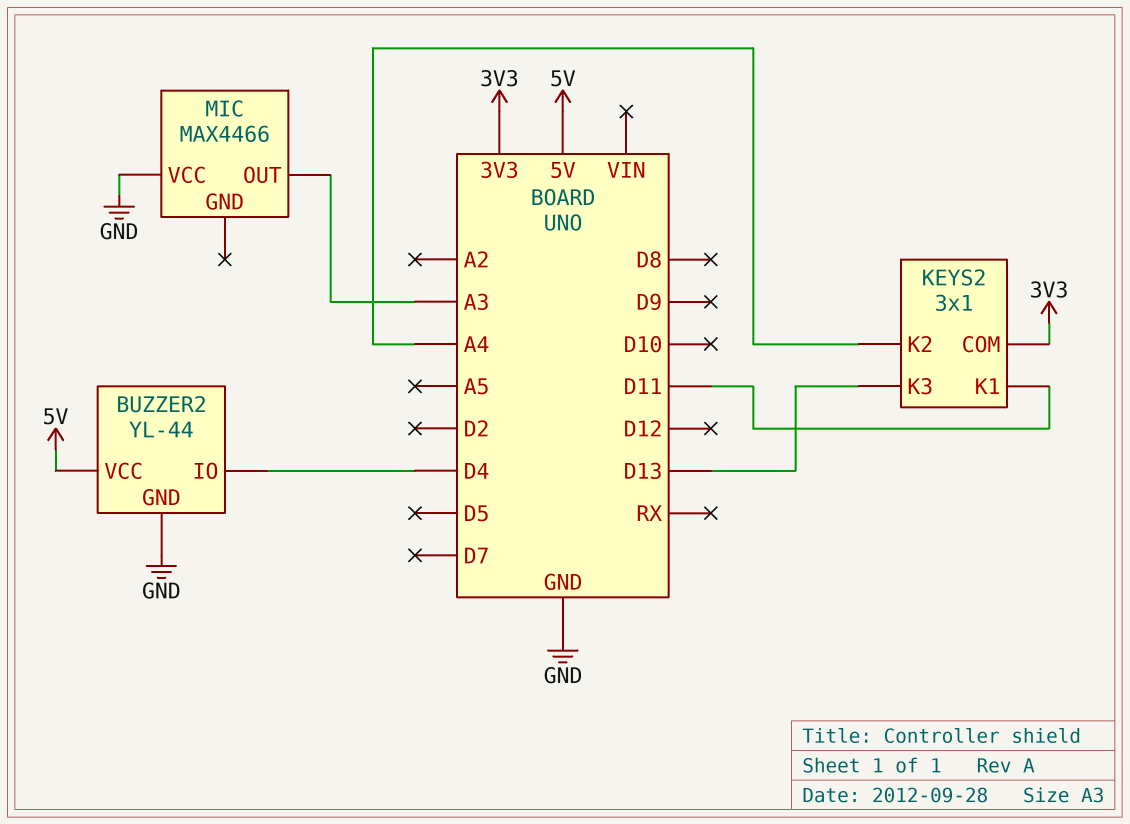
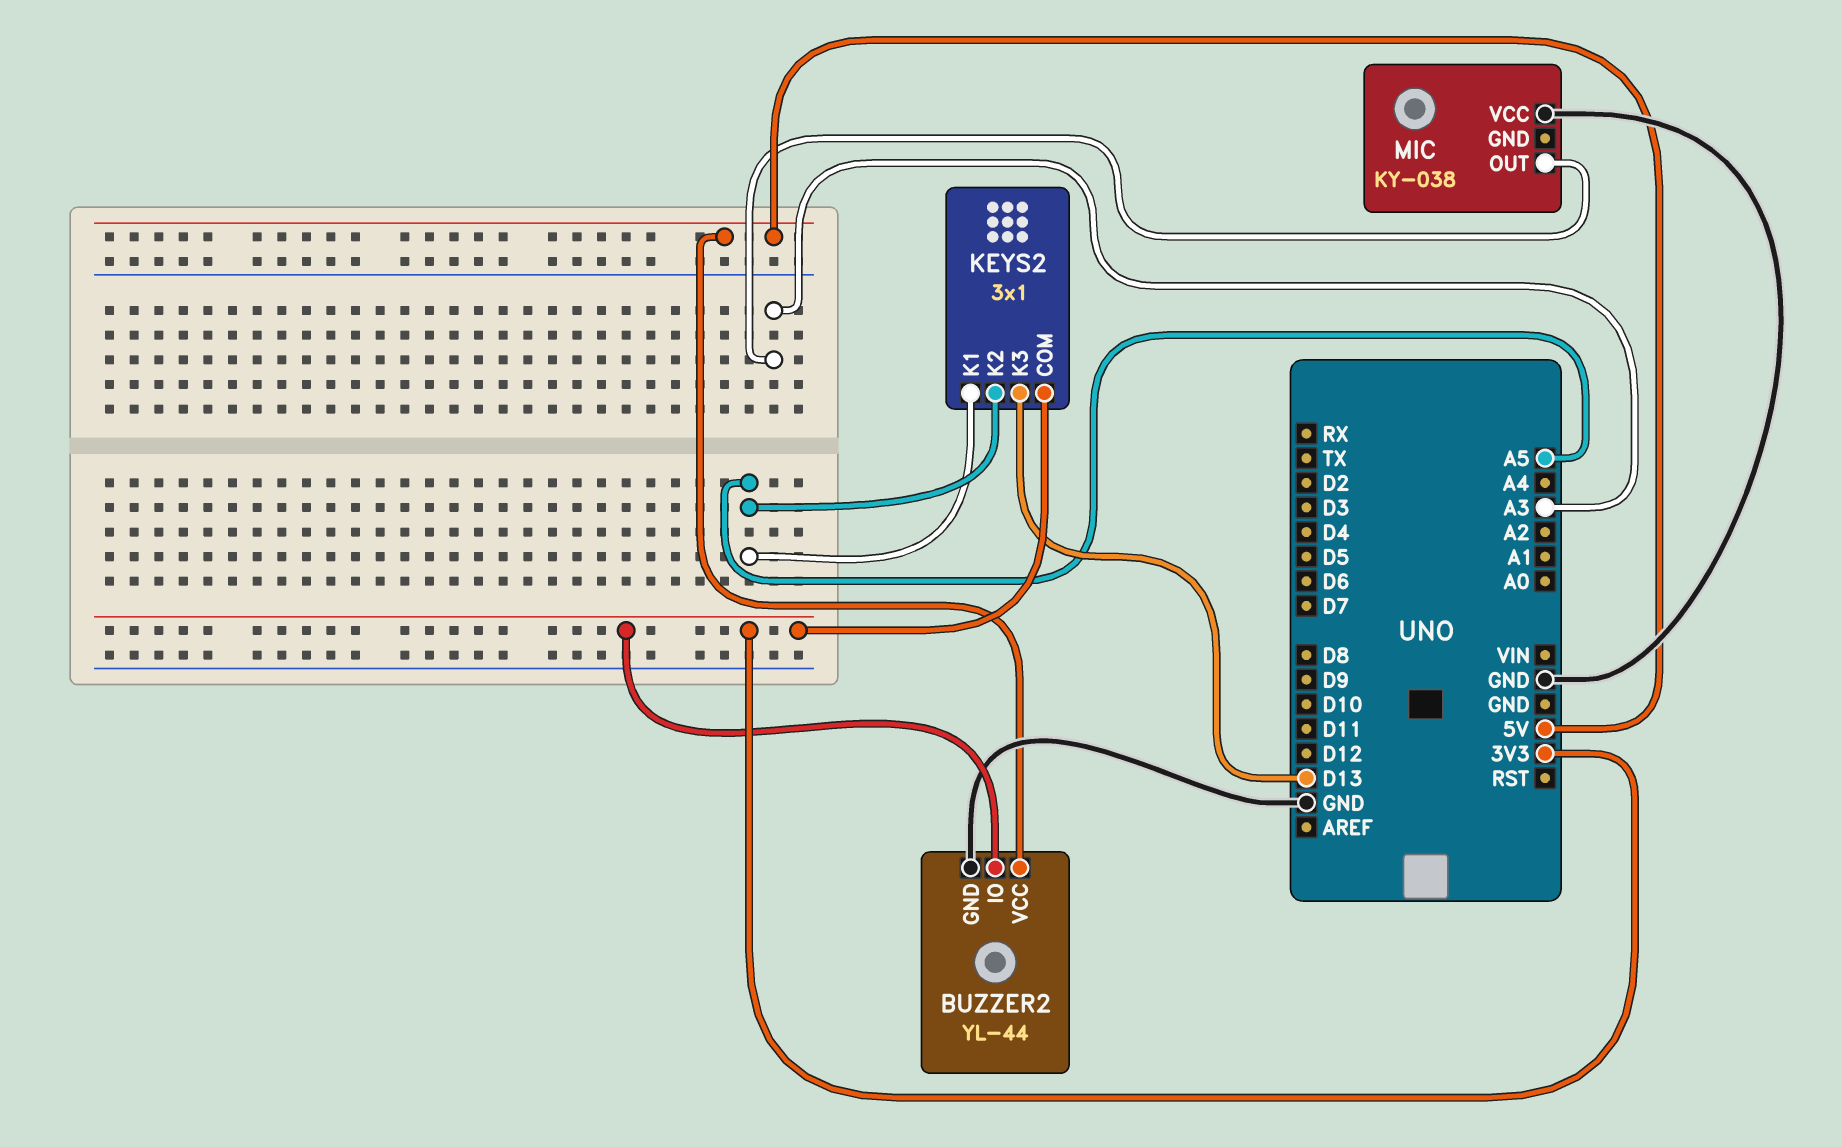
BUZZER2 pin IO: D4 -> 3V3
KEYS2 pin K1: D11 -> A5
KEYS2 pin K2: A4 -> A5
MIC: MAX4466 -> KY-038

